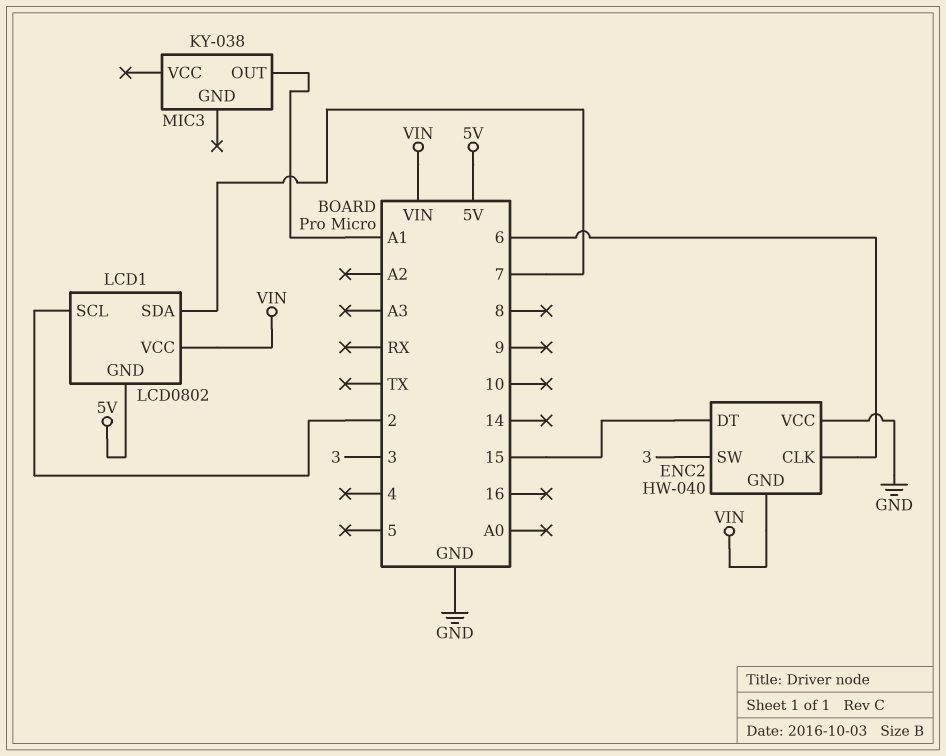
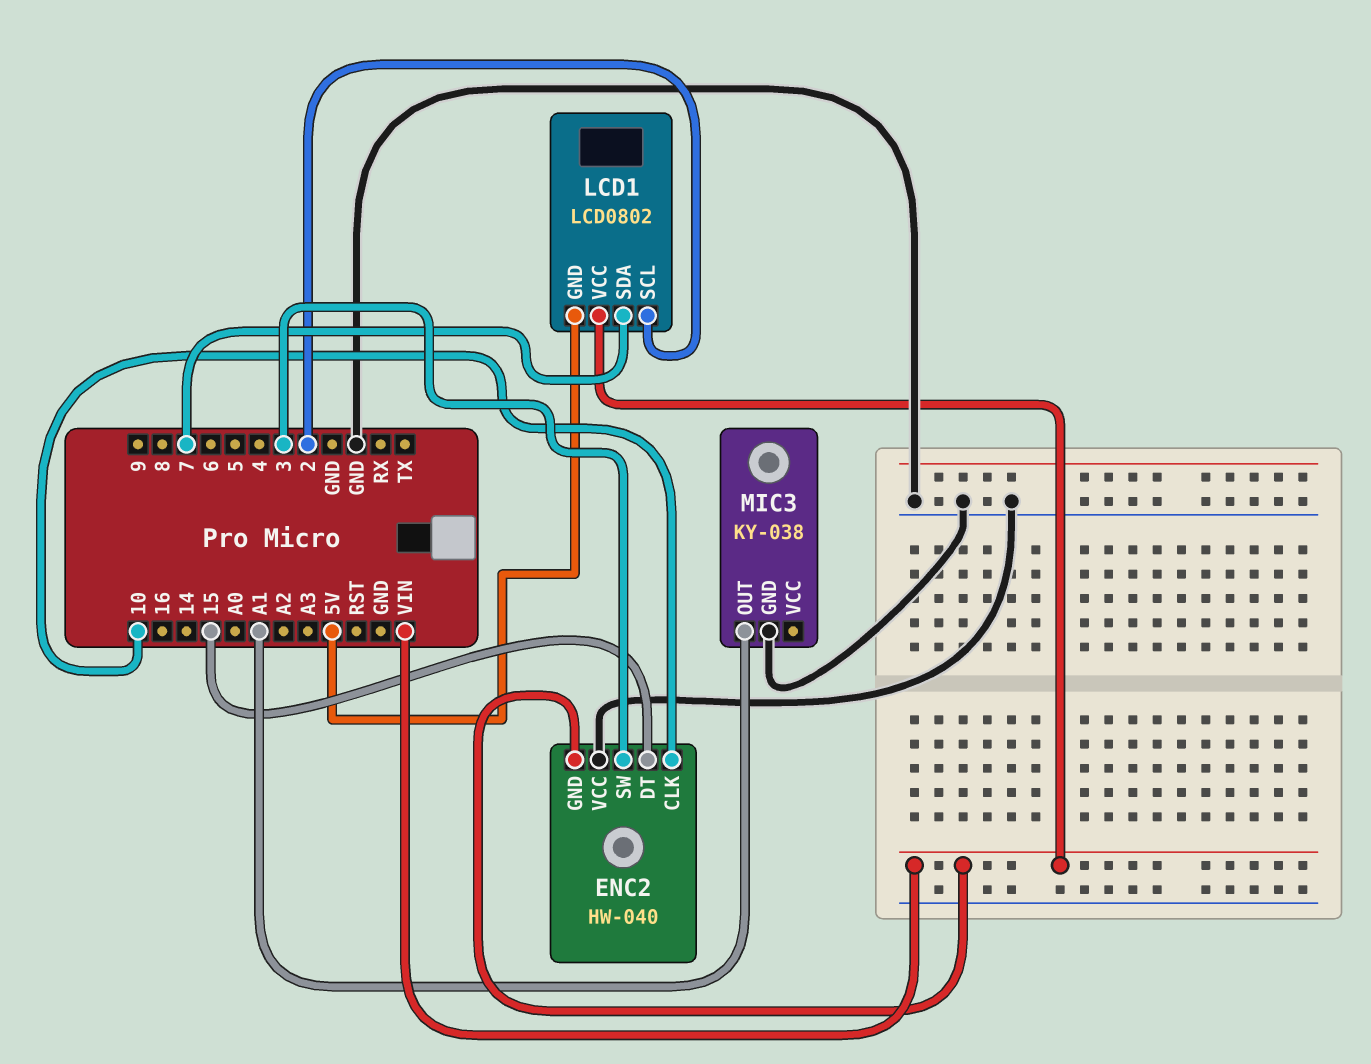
ENC2 pin CLK: 6 -> 10
MIC3 pin GND: none -> GND

